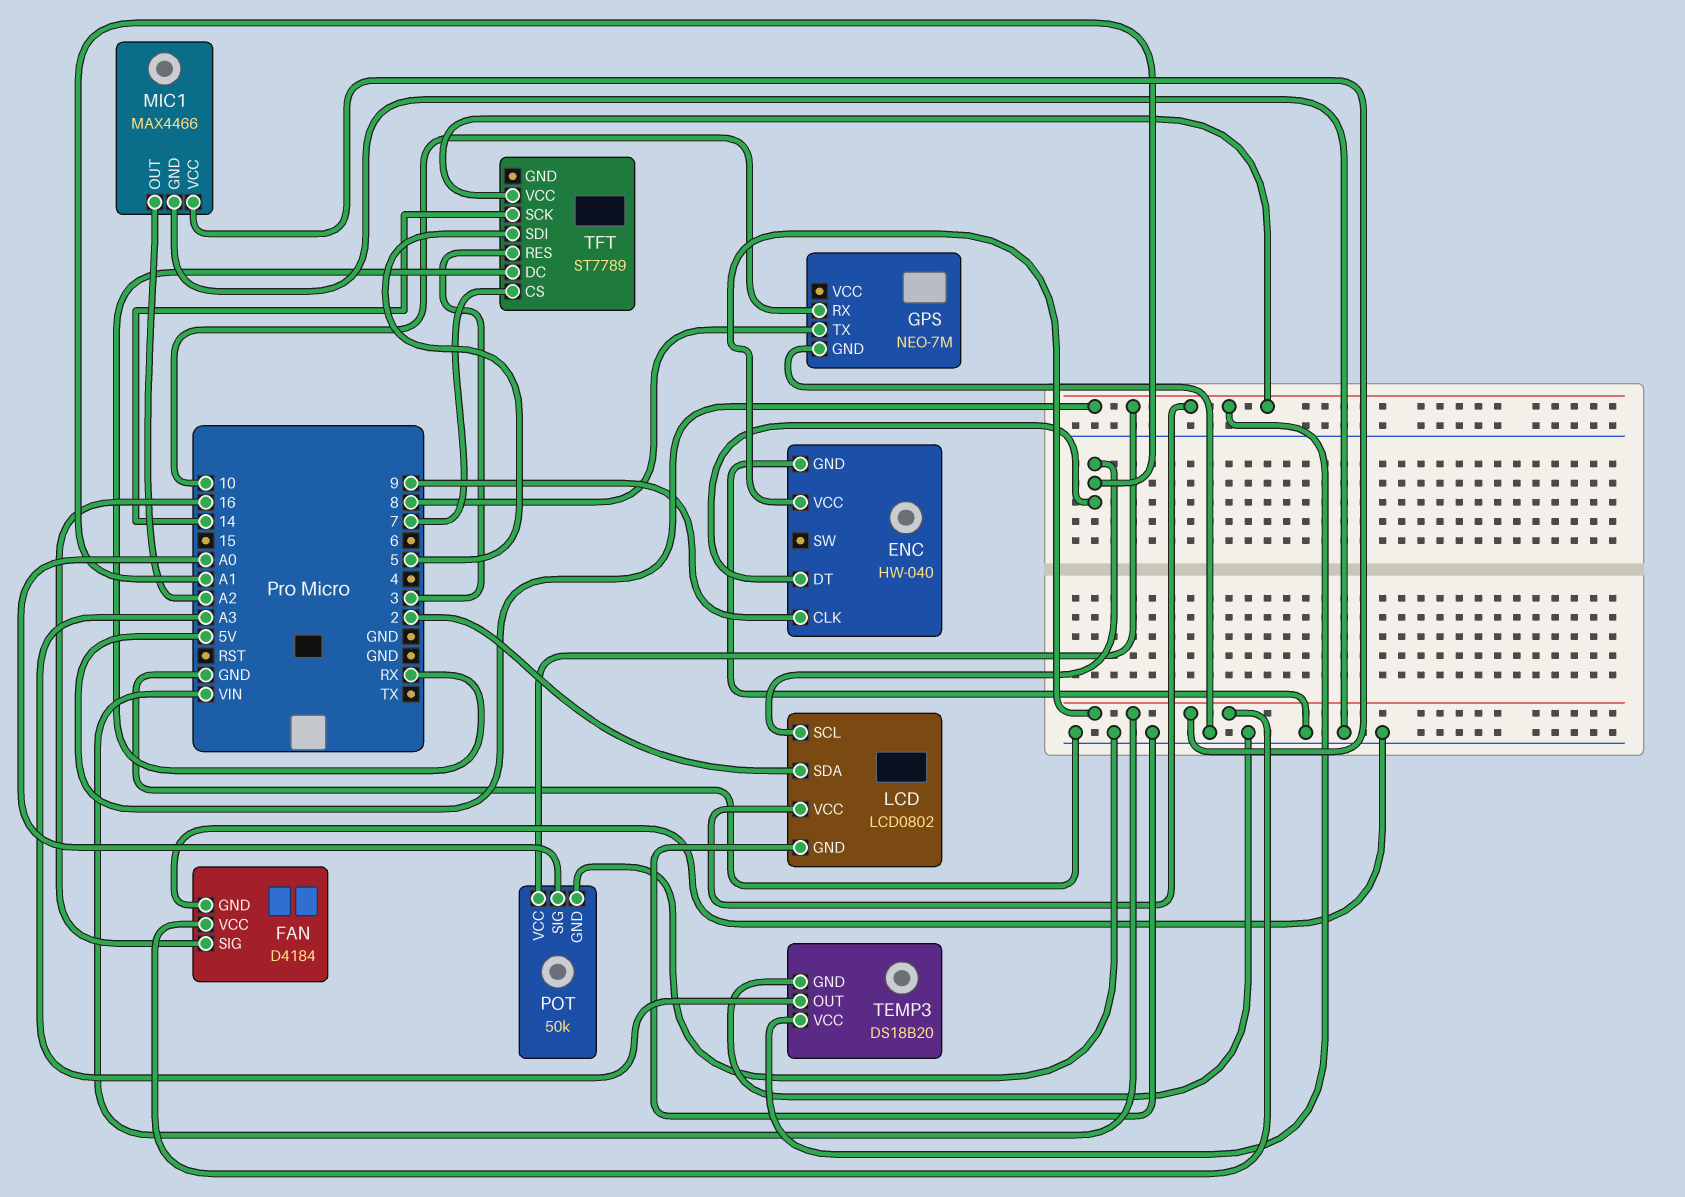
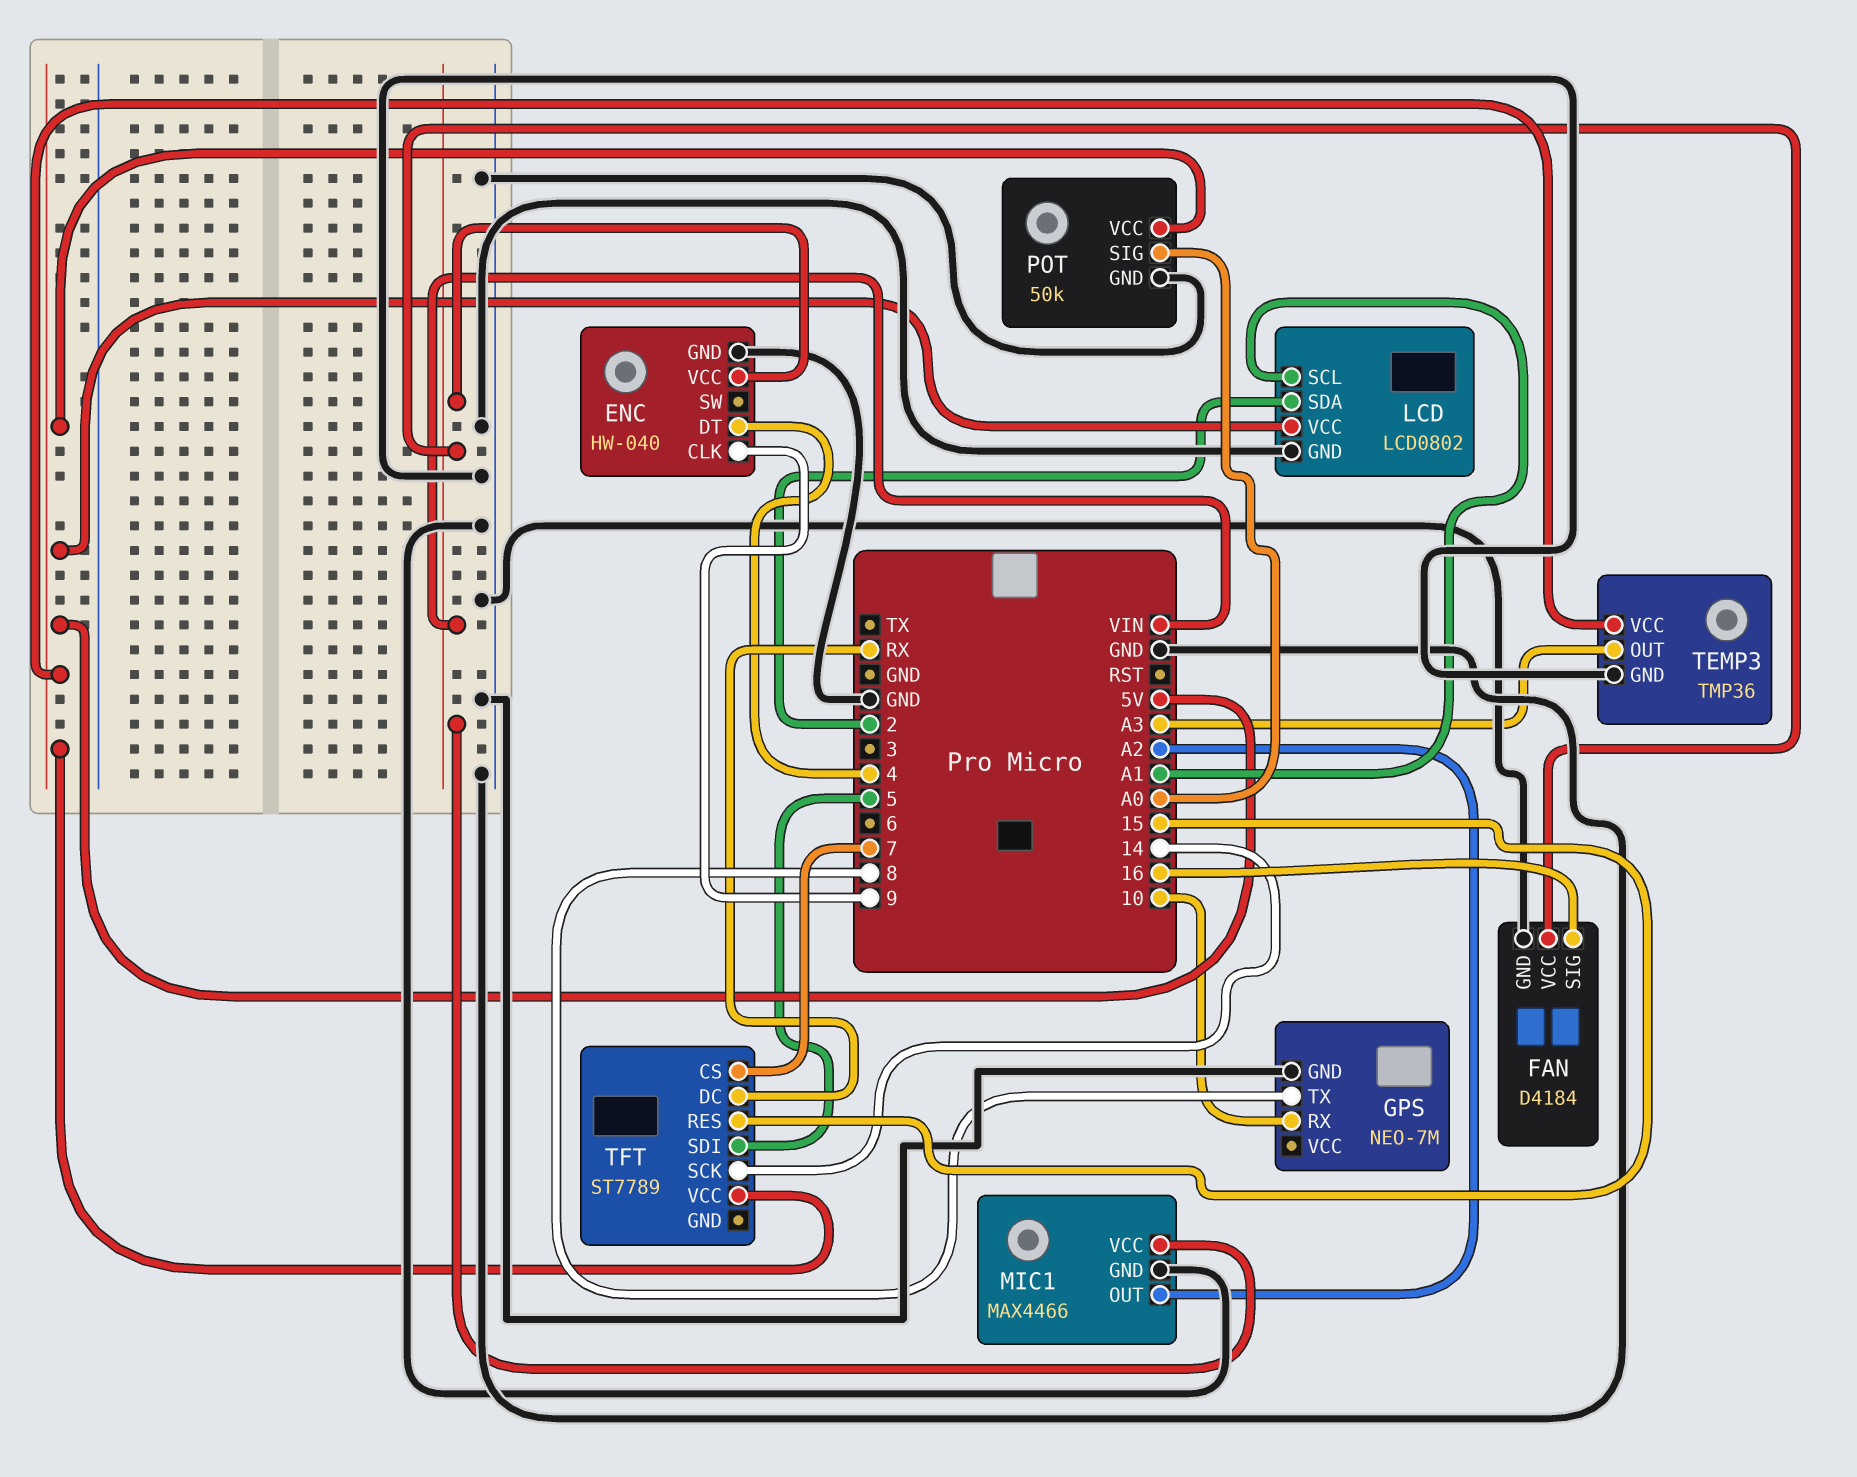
ENC pin DT: A1 -> 4
TEMP3: DS18B20 -> TMP36
TFT pin RES: 3 -> 15

